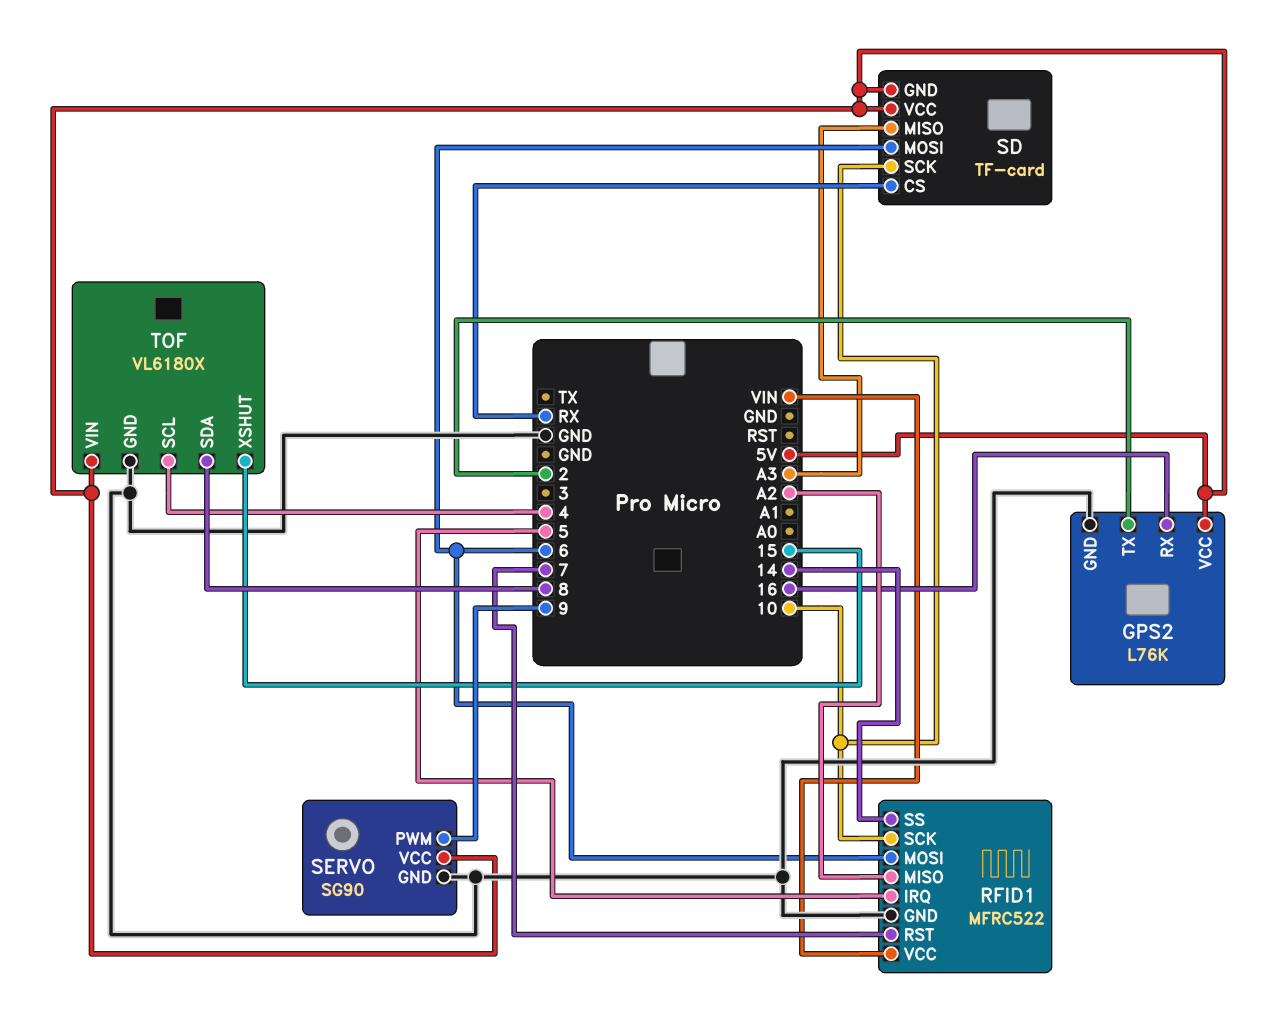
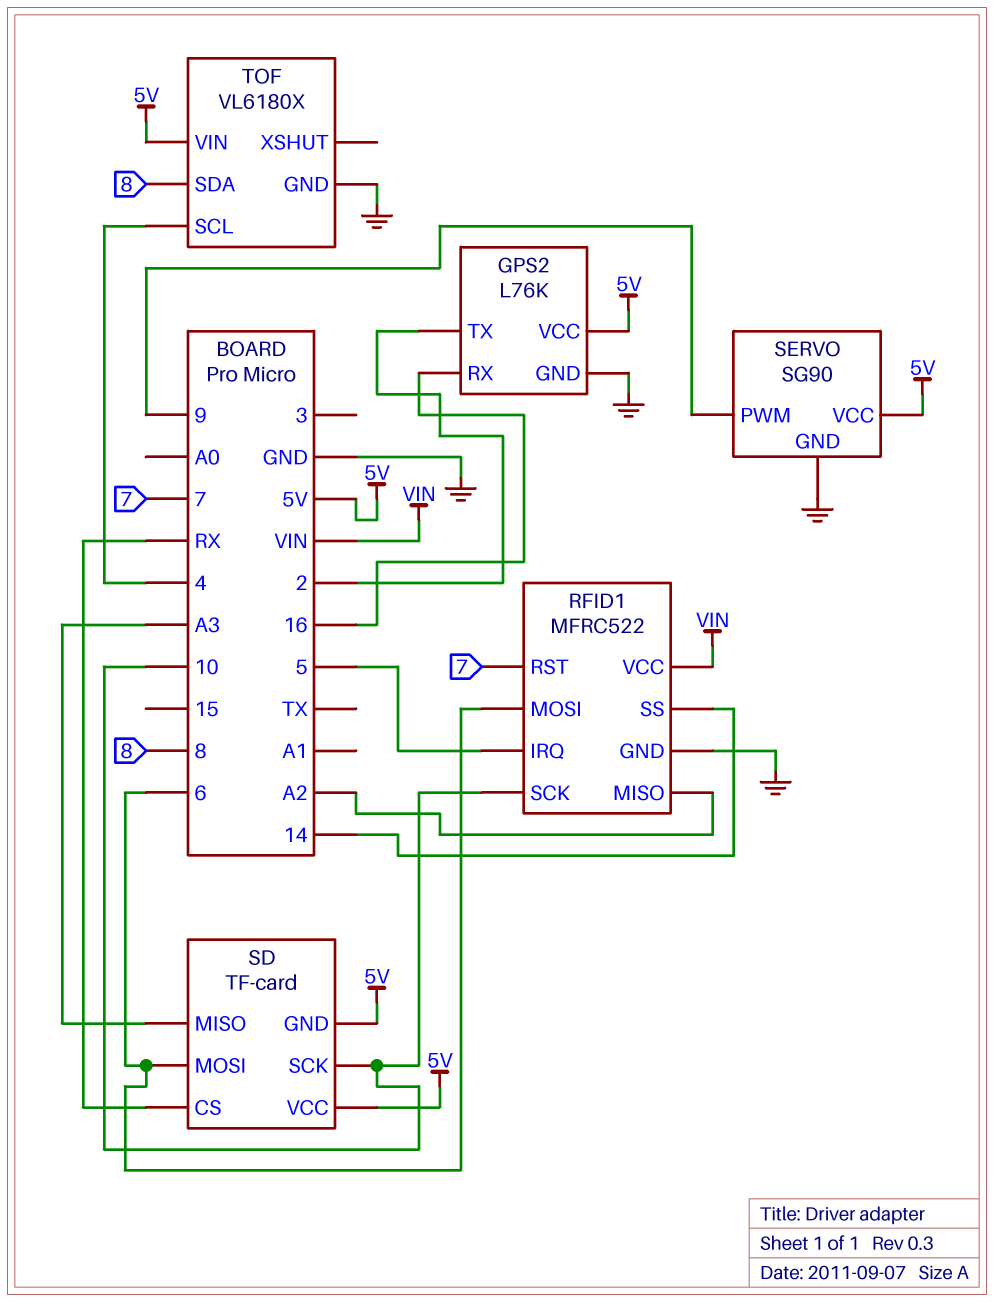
TOF pin XSHUT: 15 -> none

